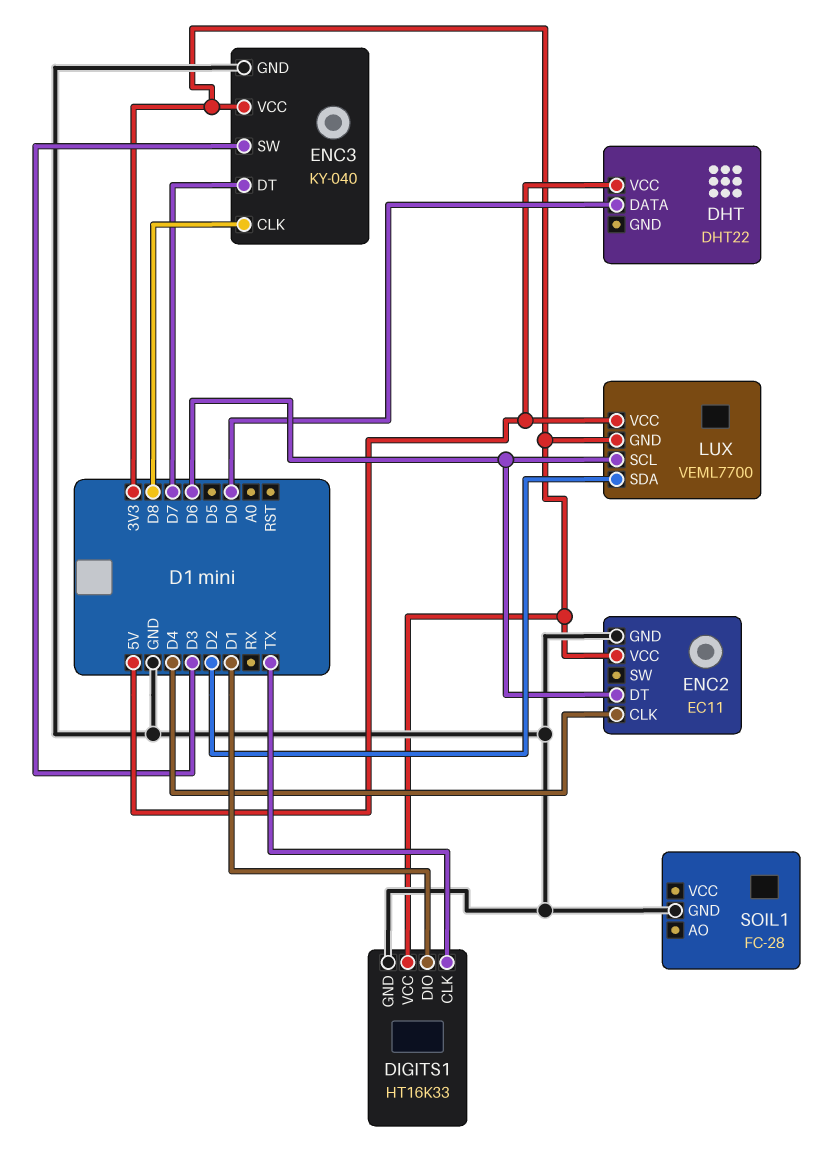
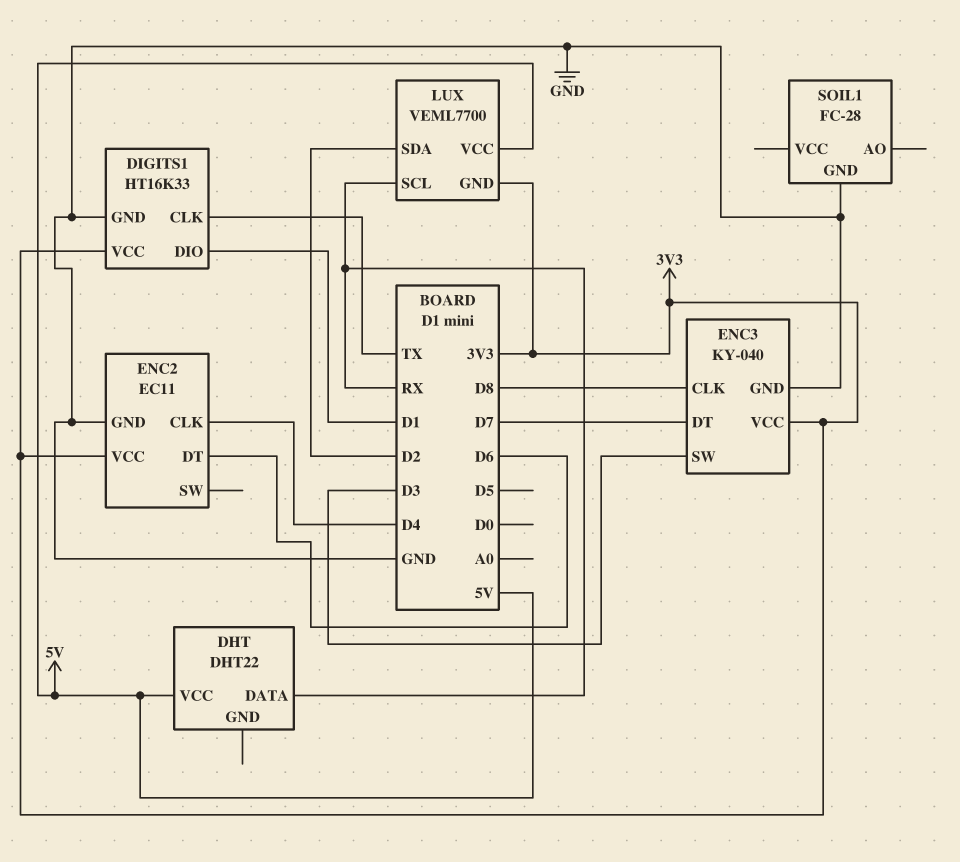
DHT pin DATA: D0 -> RX
LUX pin SCL: D6 -> RX

